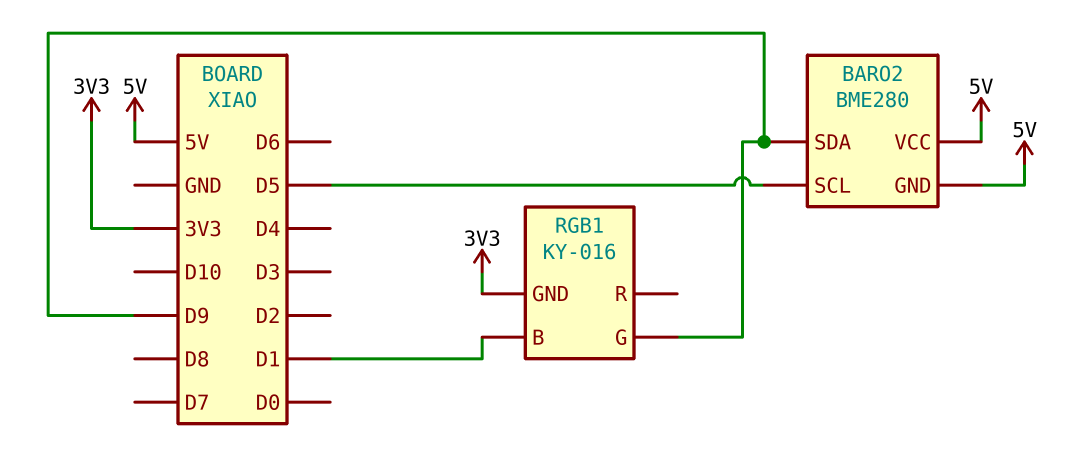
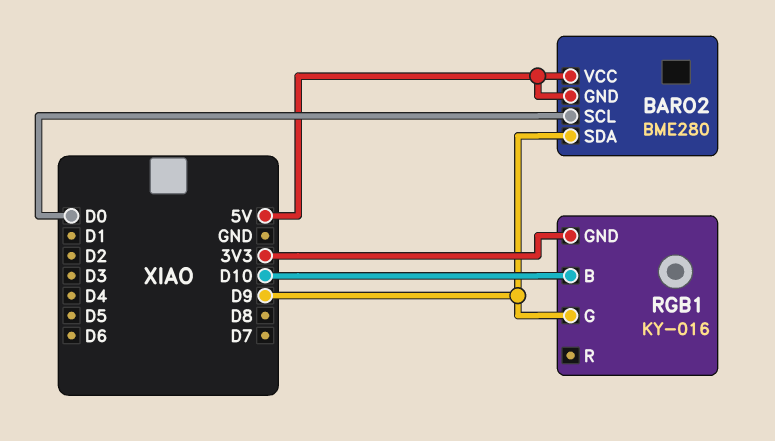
BARO2 pin SCL: D5 -> D0
RGB1 pin B: D1 -> D10

